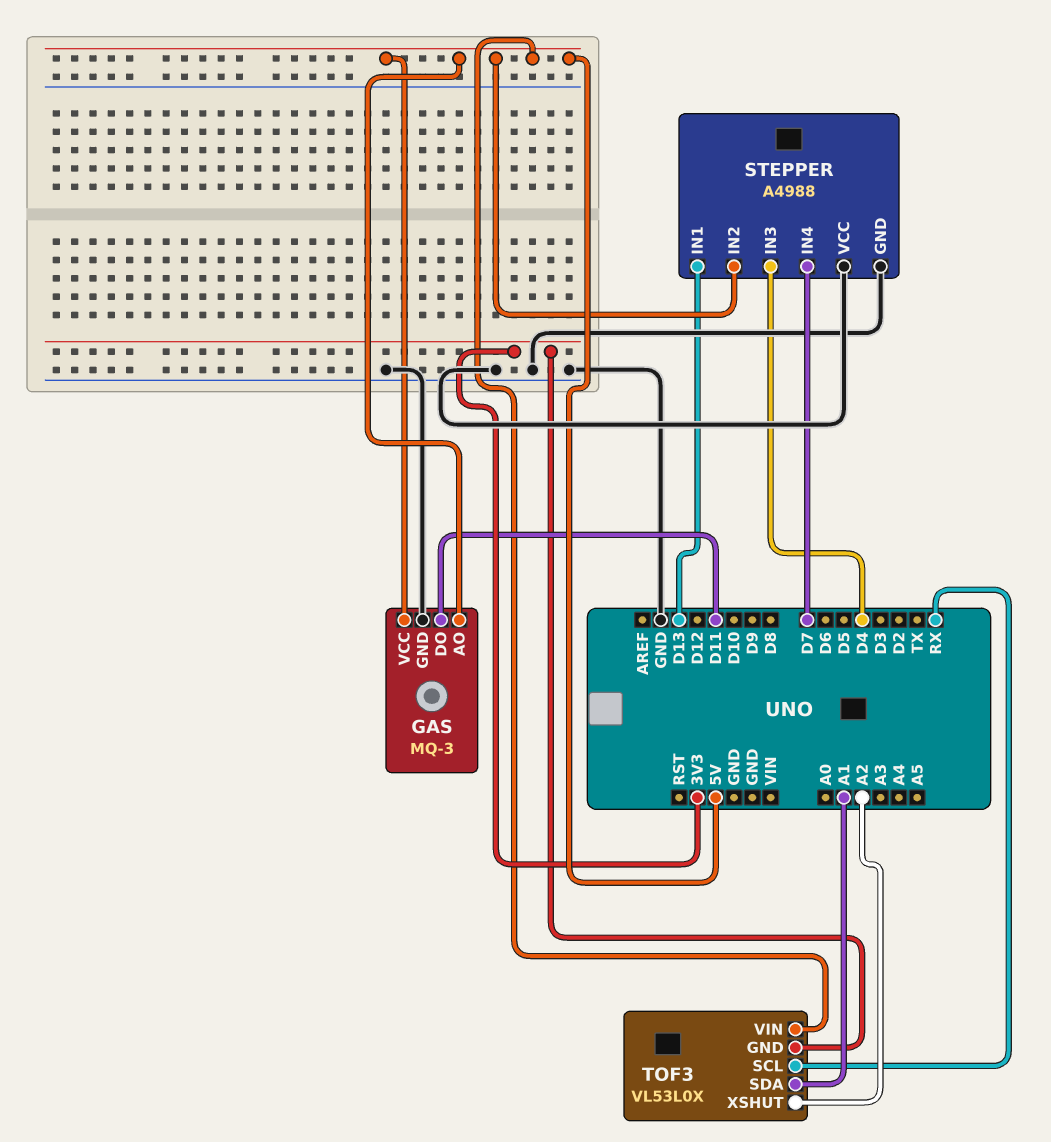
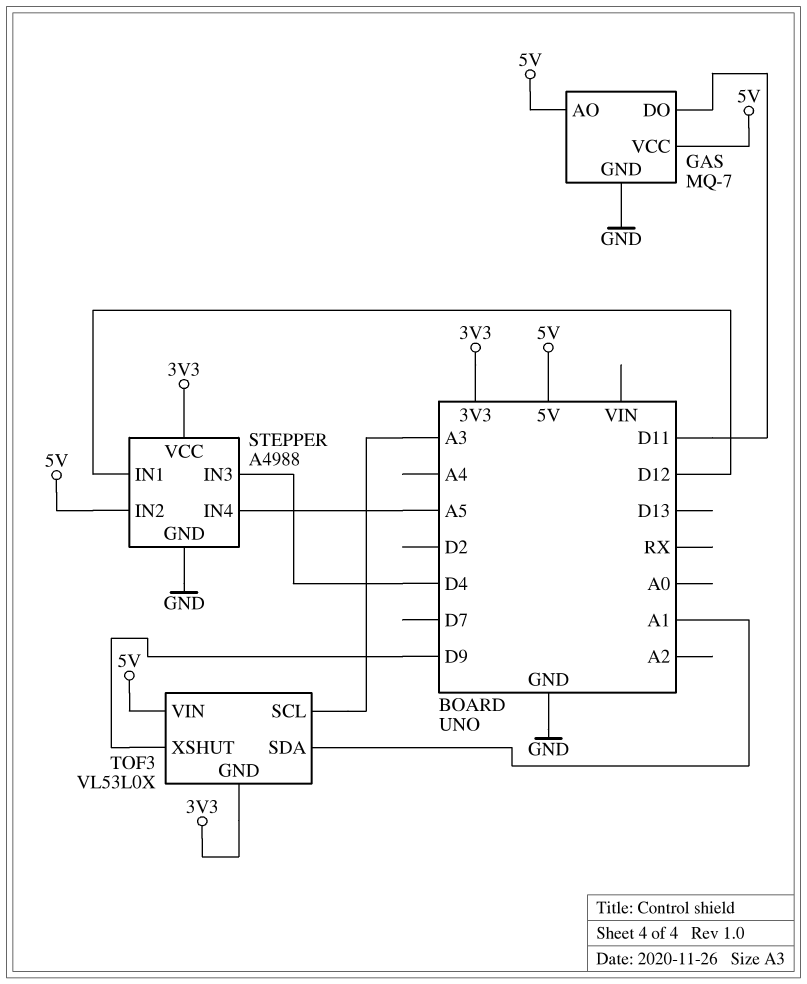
GAS: MQ-3 -> MQ-7
STEPPER pin IN1: D13 -> D12
STEPPER pin IN4: D7 -> A5
STEPPER pin VCC: GND -> 3V3
TOF3 pin SCL: RX -> A3
TOF3 pin XSHUT: A2 -> D9

